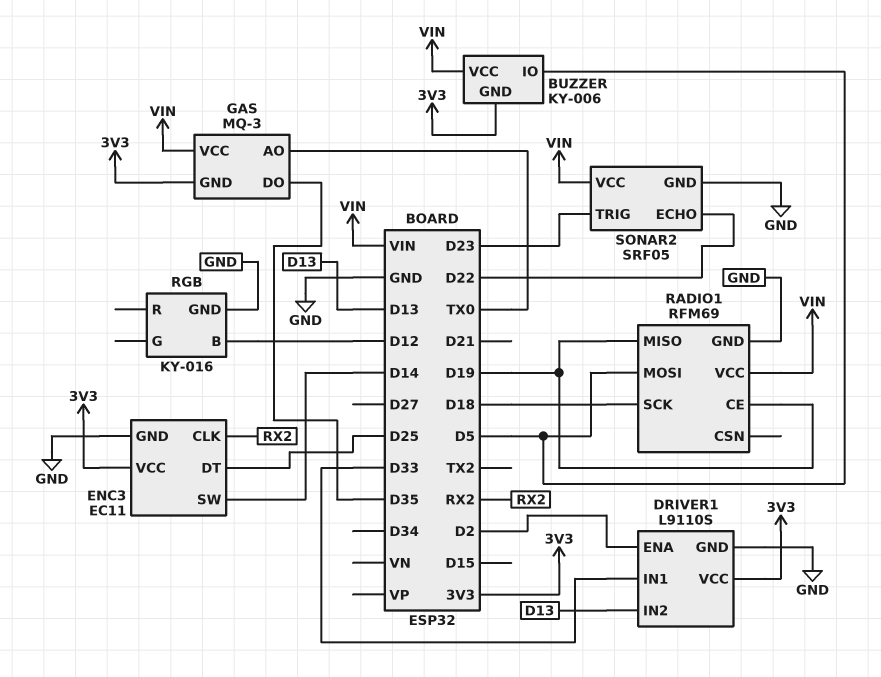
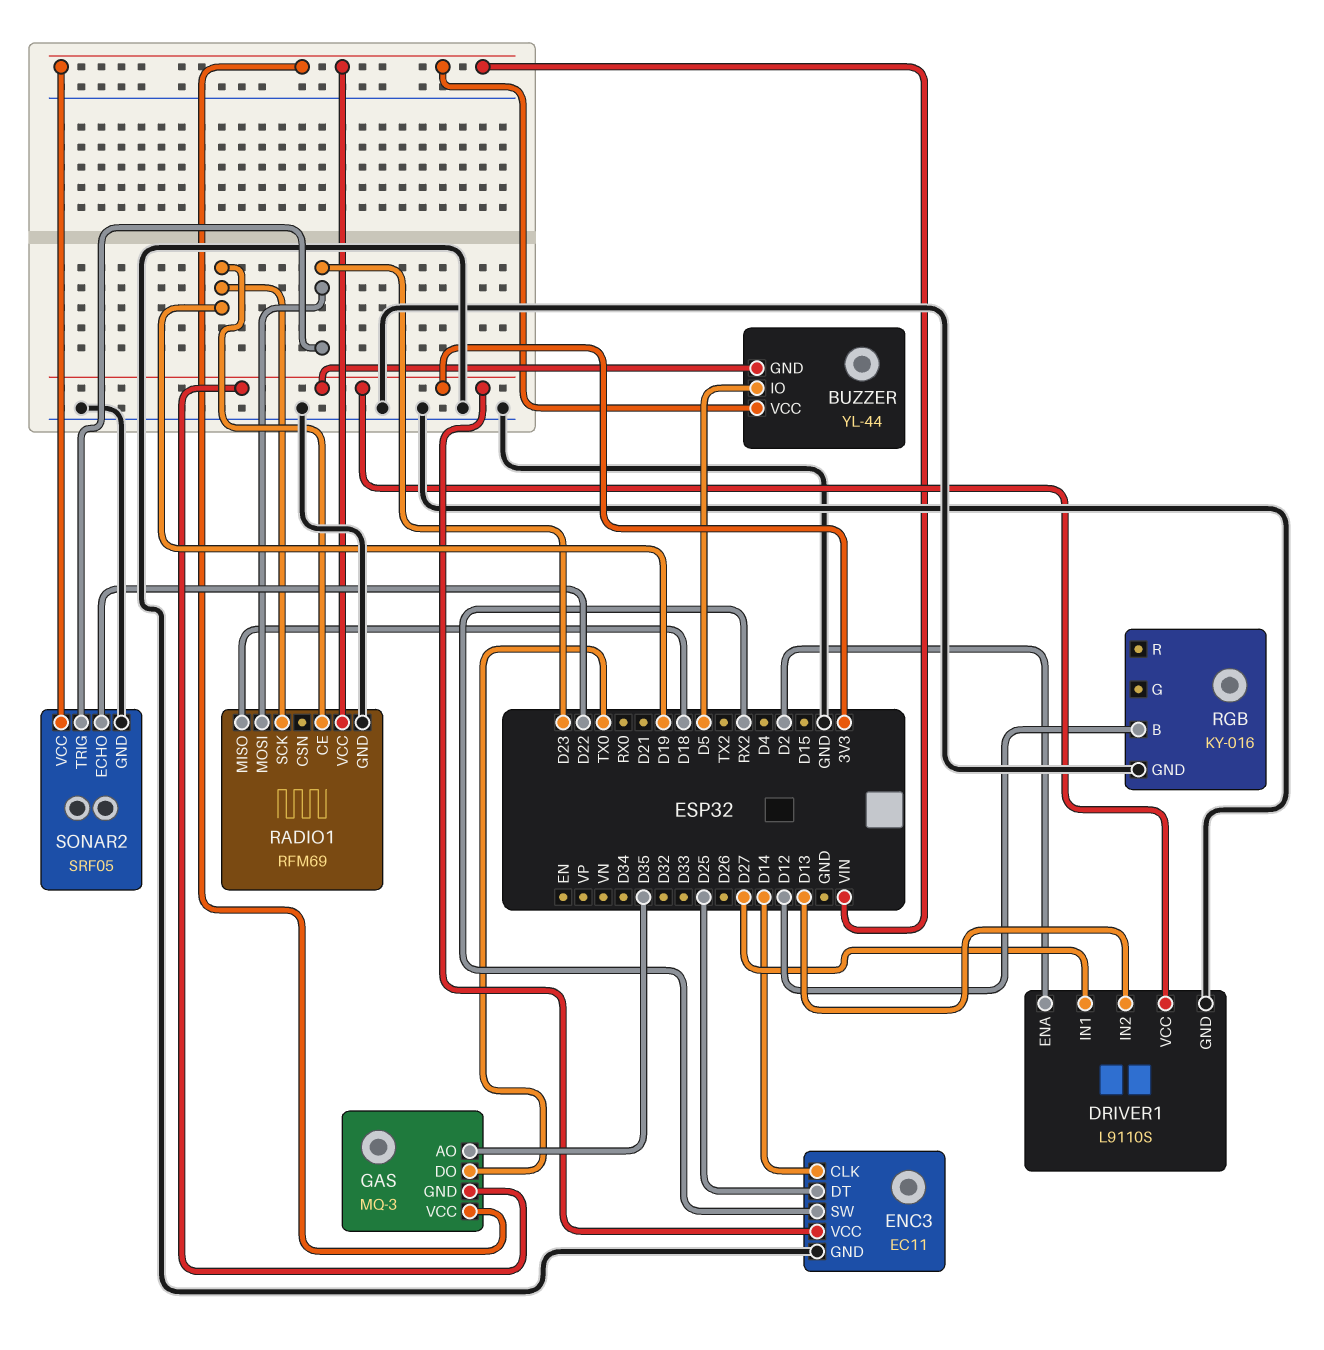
BUZZER: KY-006 -> YL-44
DRIVER1 pin IN1: D33 -> D27
ENC3 pin CLK: RX2 -> D14
ENC3 pin SW: D14 -> RX2
GAS pin AO: TX0 -> D35
GAS pin DO: D35 -> TX0
RADIO1 pin MISO: D19 -> D18
RADIO1 pin MOSI: D5 -> D23
RADIO1 pin SCK: D18 -> D19

